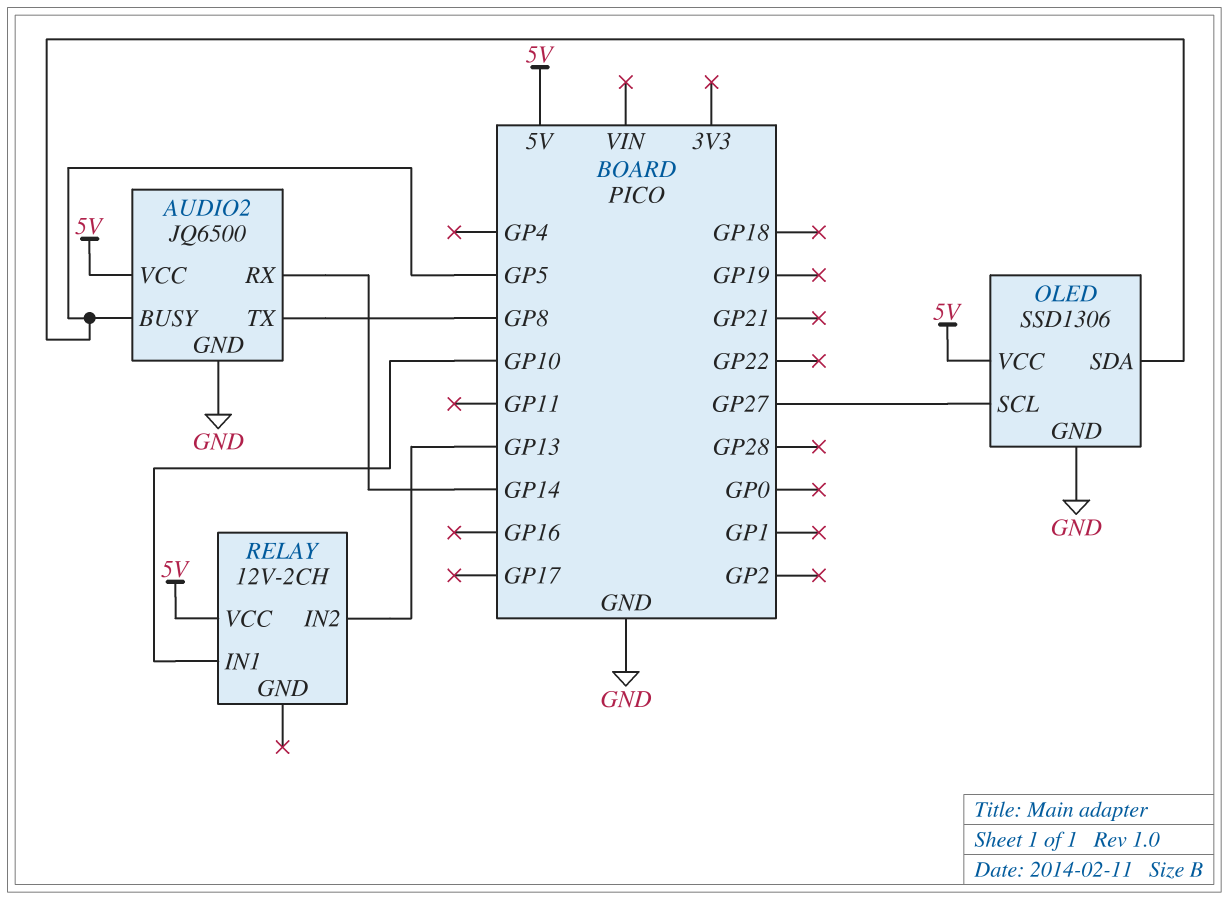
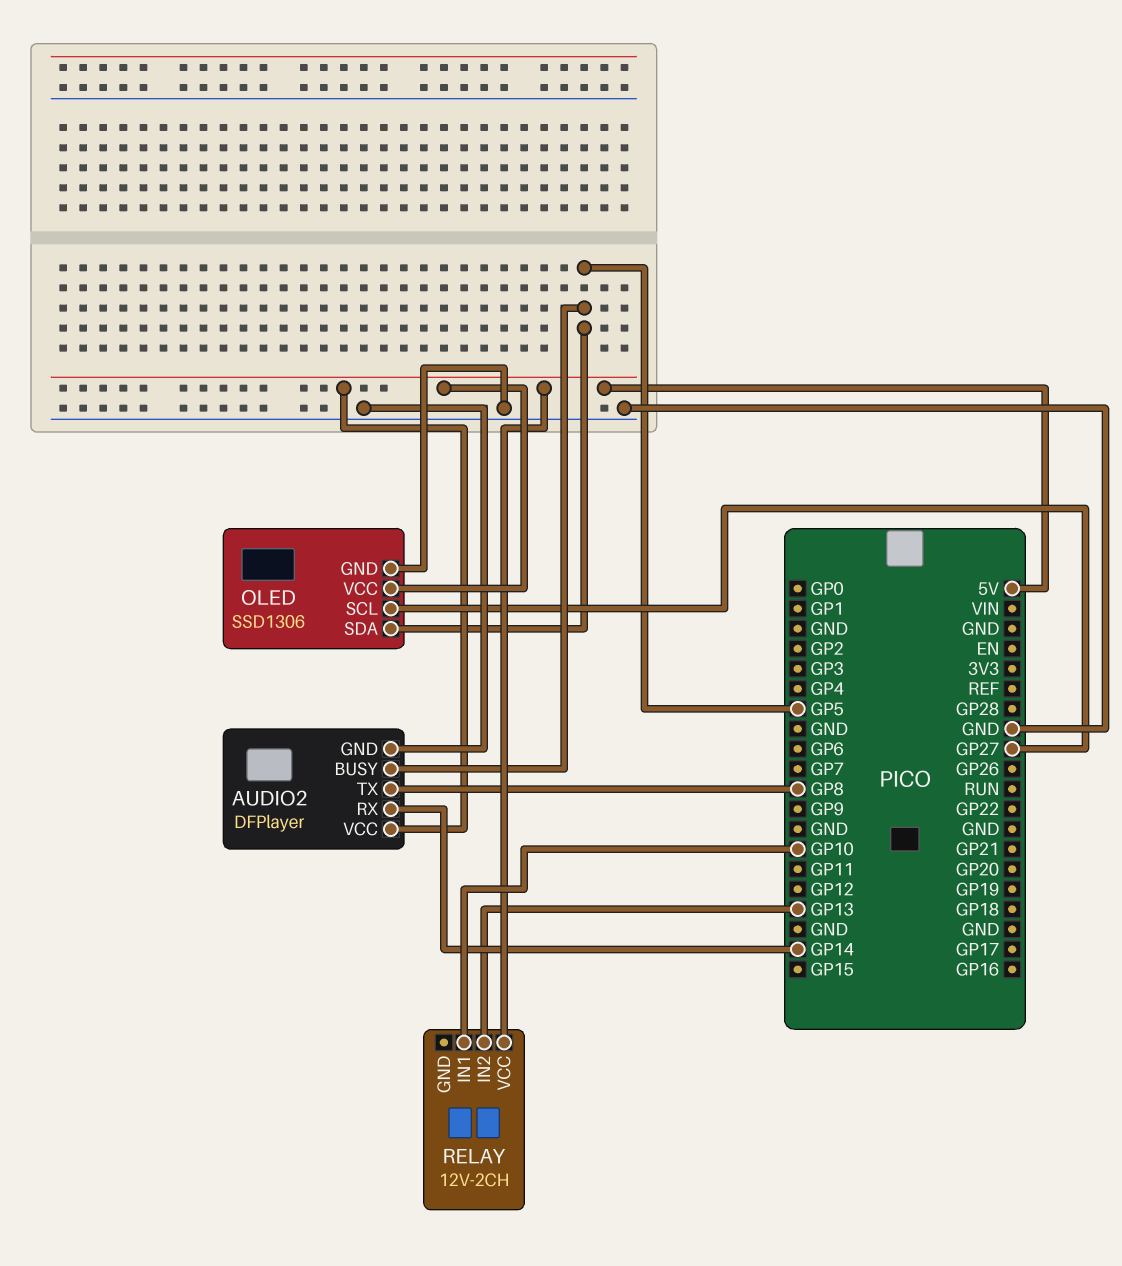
AUDIO2: JQ6500 -> DFPlayer

